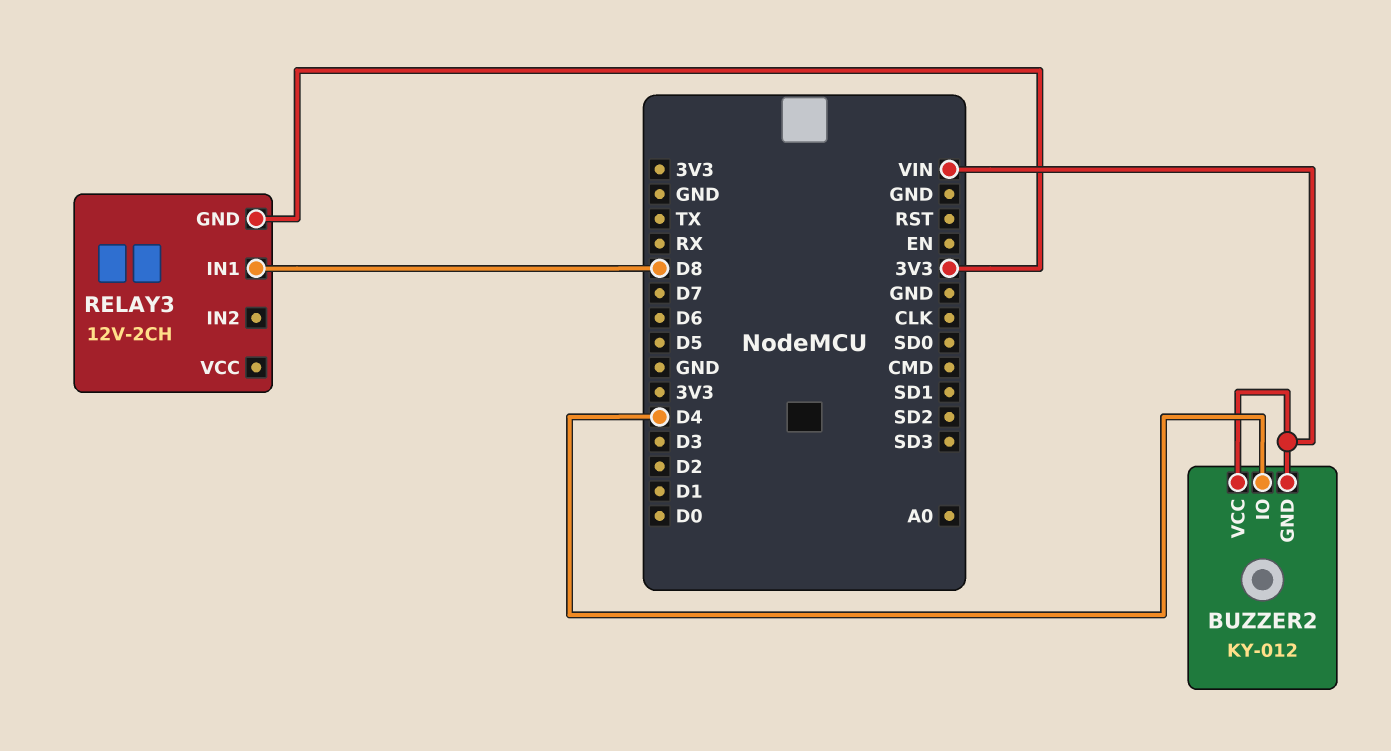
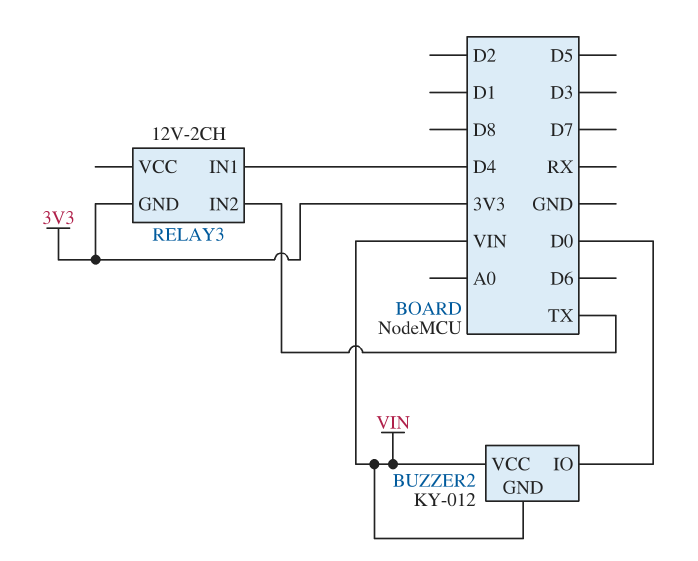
BUZZER2 pin IO: D4 -> D0
RELAY3 pin IN1: D8 -> D4
RELAY3 pin IN2: none -> TX

